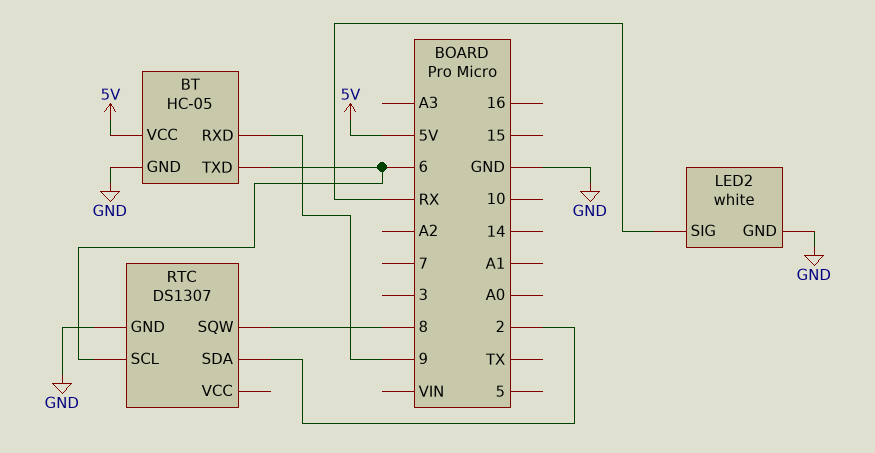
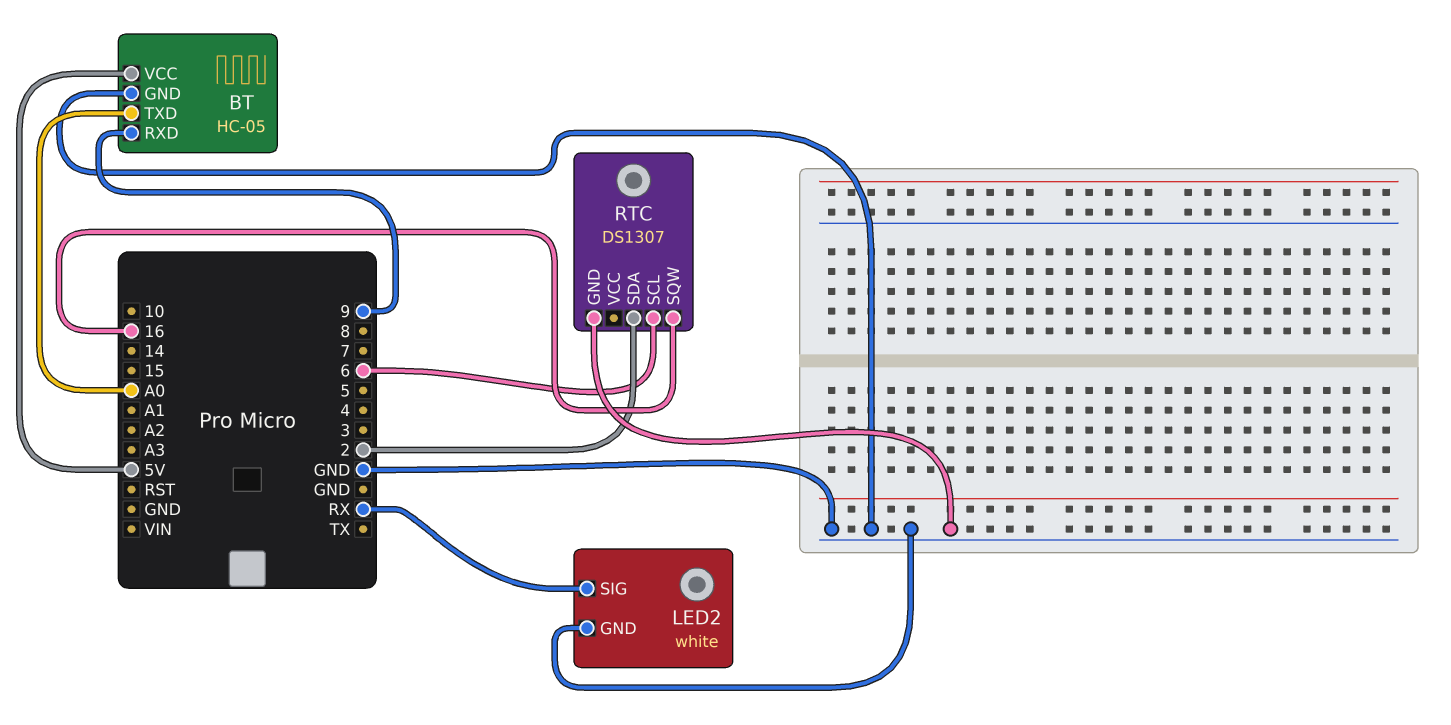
BT pin TXD: 6 -> A0
RTC pin SQW: 8 -> 16

